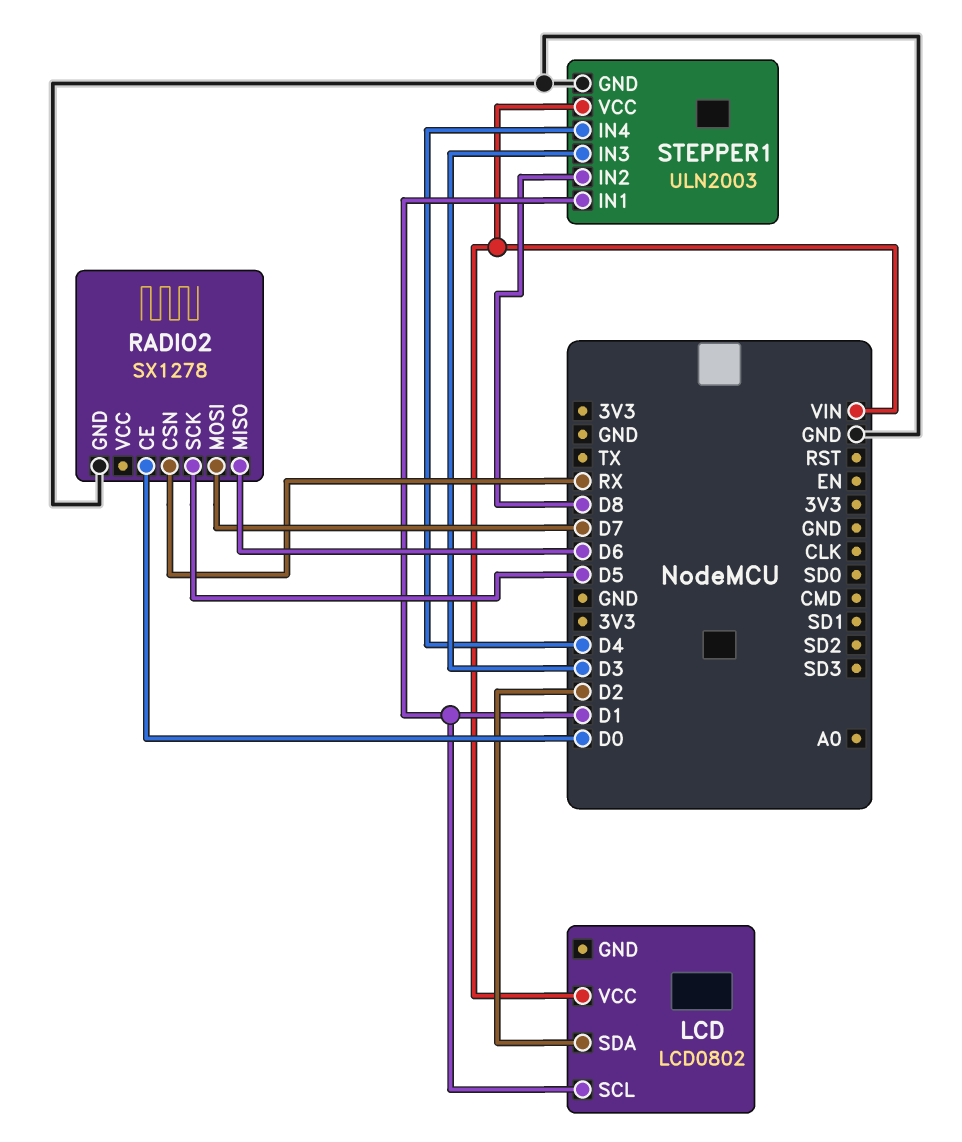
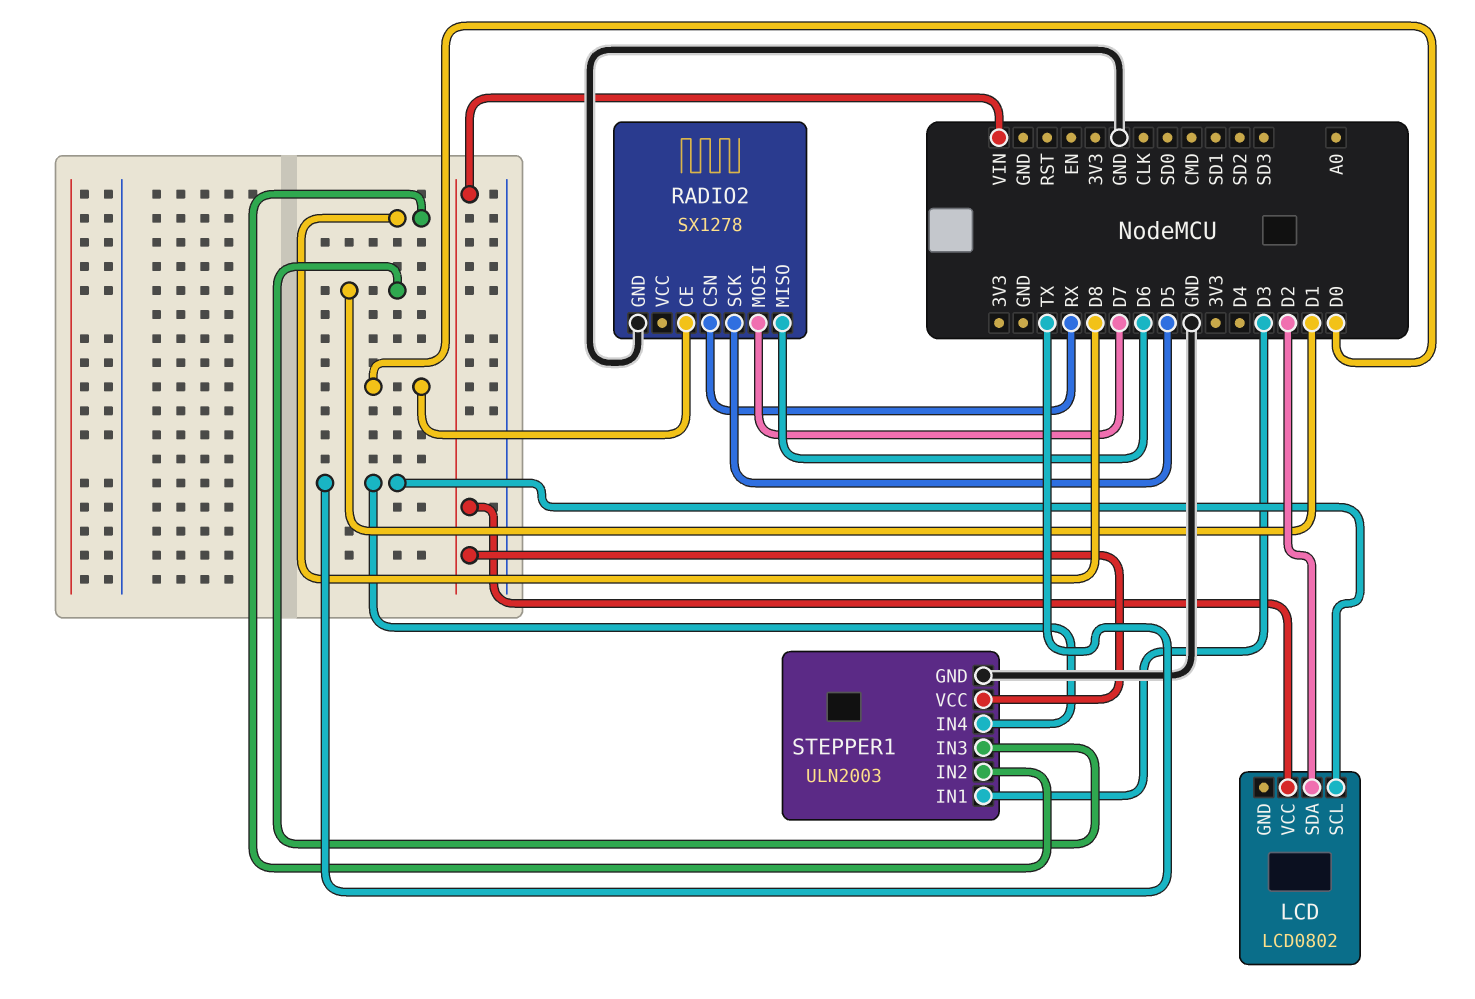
LCD pin SCL: D1 -> TX
STEPPER1 pin IN1: D1 -> D3
STEPPER1 pin IN3: D3 -> D1
STEPPER1 pin IN4: D4 -> TX

